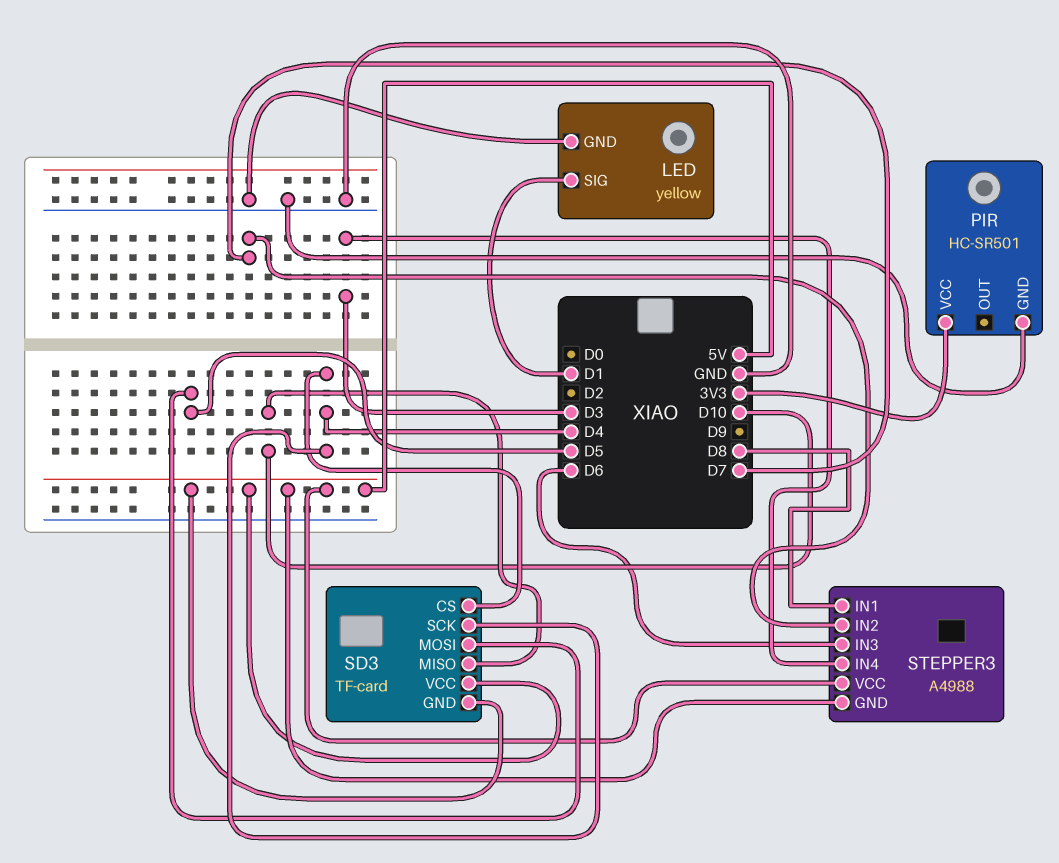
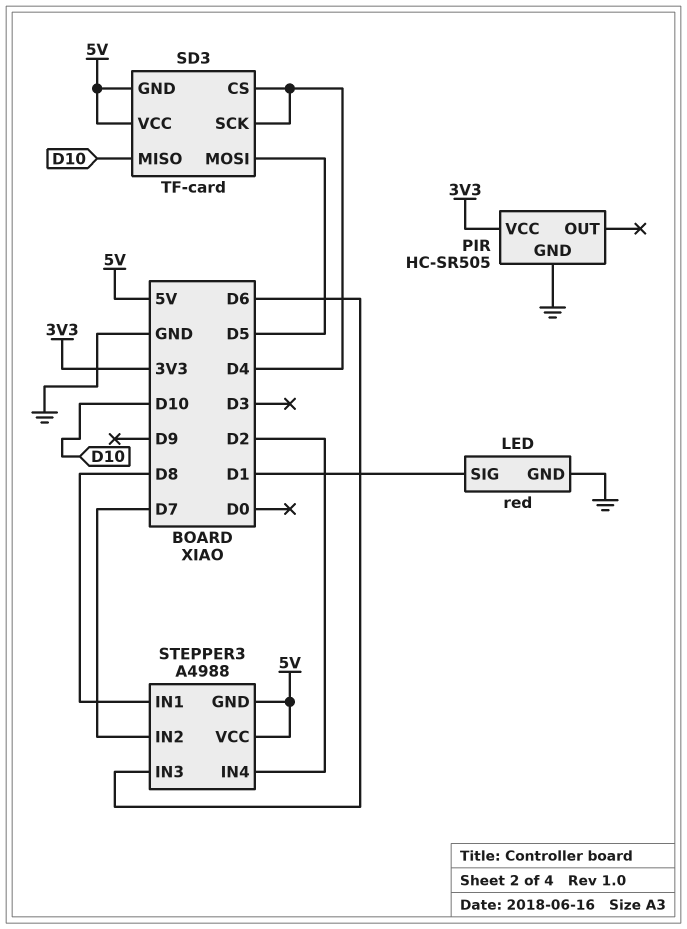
LED: yellow -> red
PIR: HC-SR501 -> HC-SR505
STEPPER3 pin IN4: D3 -> D2

